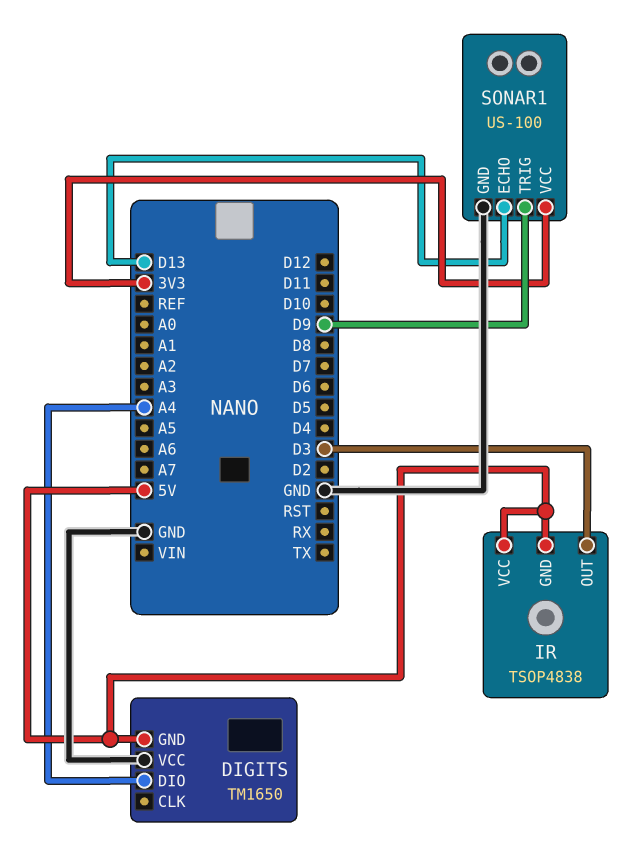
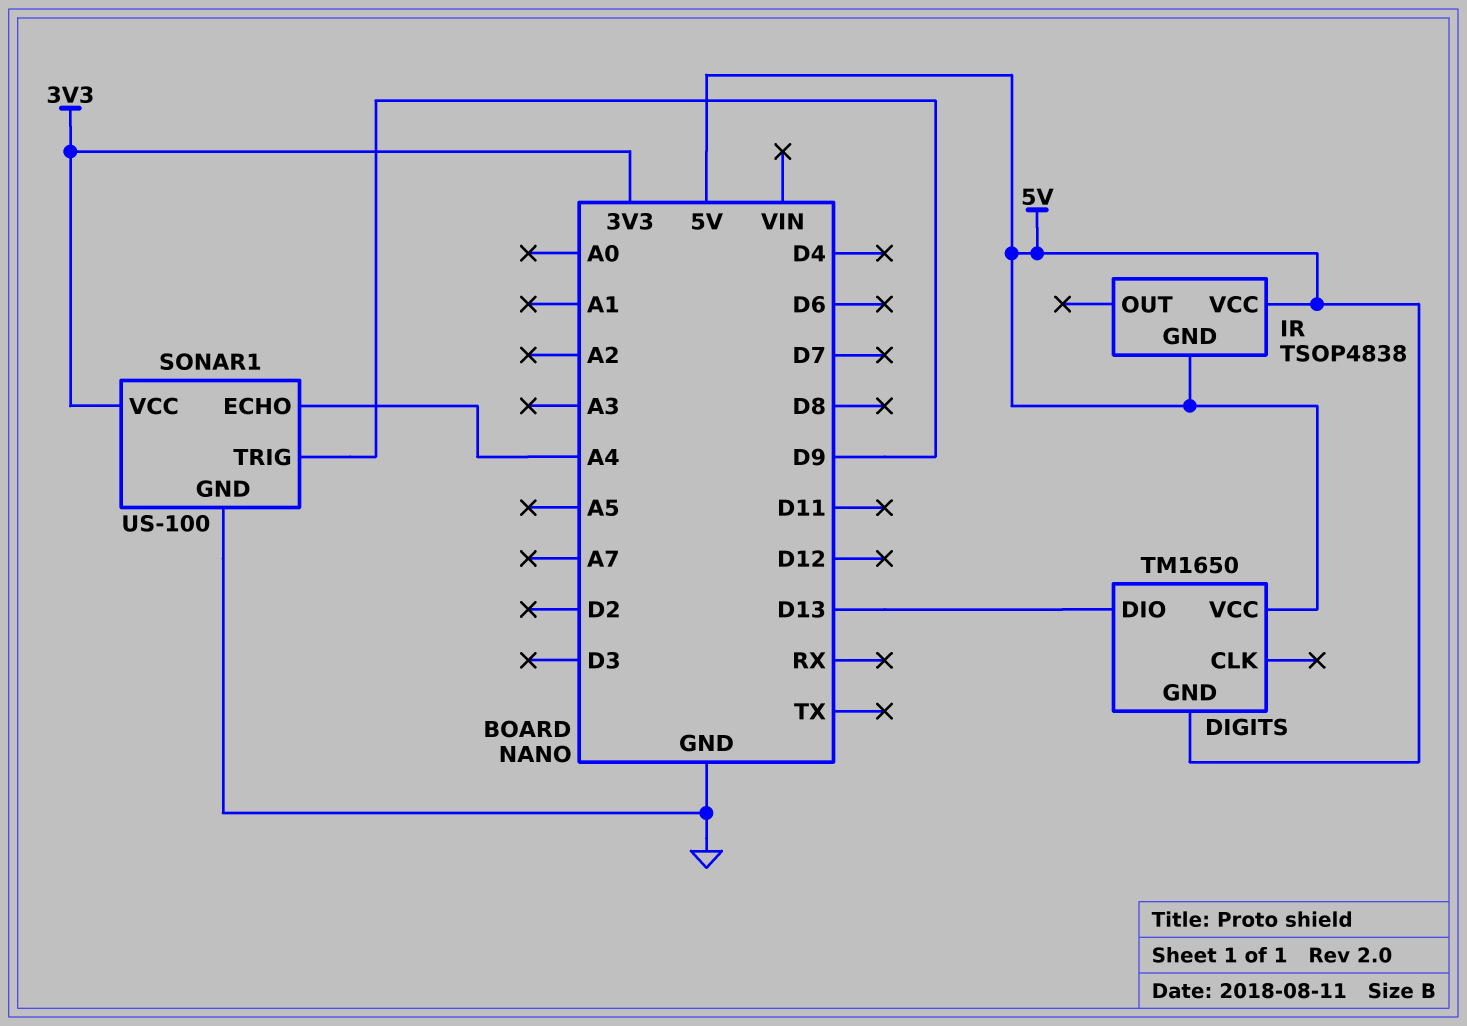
DIGITS pin DIO: A4 -> D13
DIGITS pin VCC: GND -> 5V
IR pin OUT: D3 -> none
SONAR1 pin ECHO: D13 -> A4

